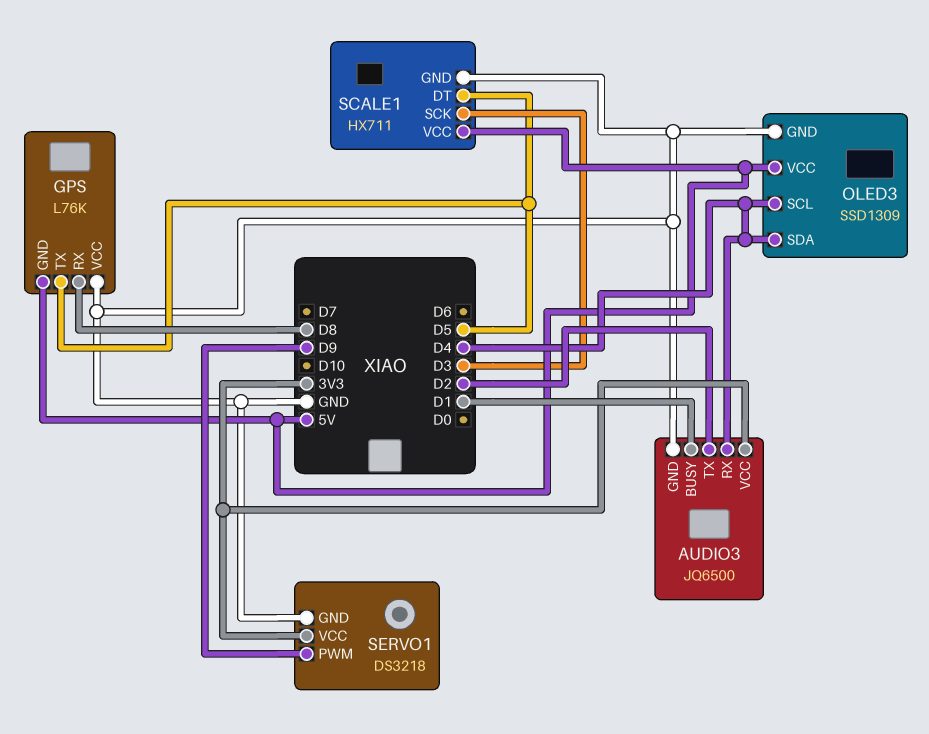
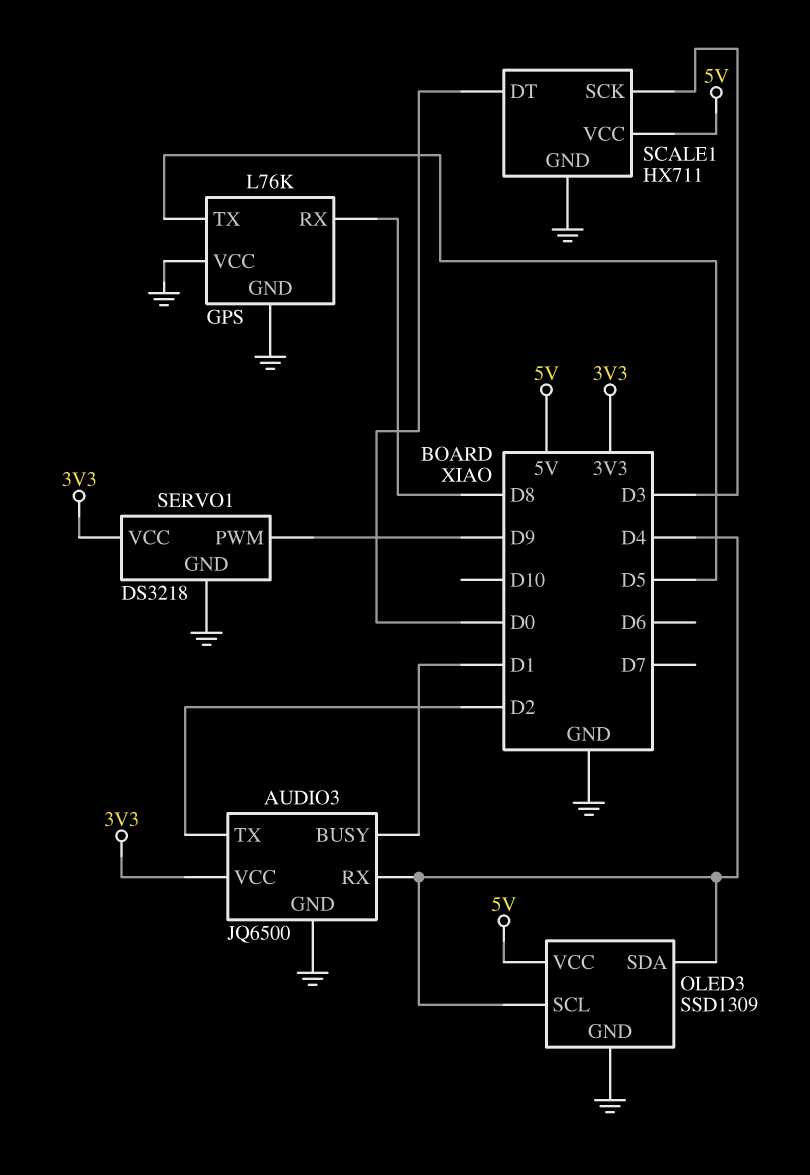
GPS pin GND: 5V -> GND
SCALE1 pin DT: D5 -> D0

